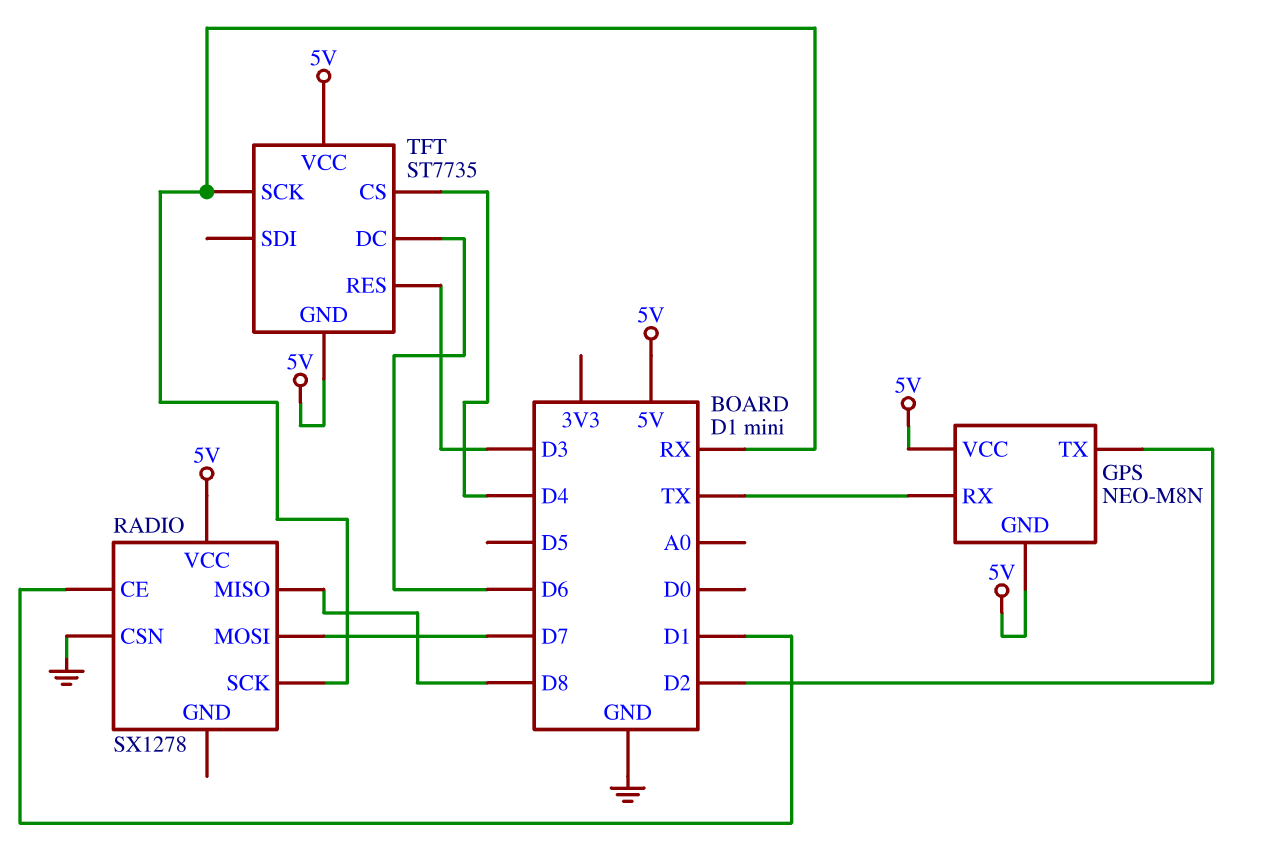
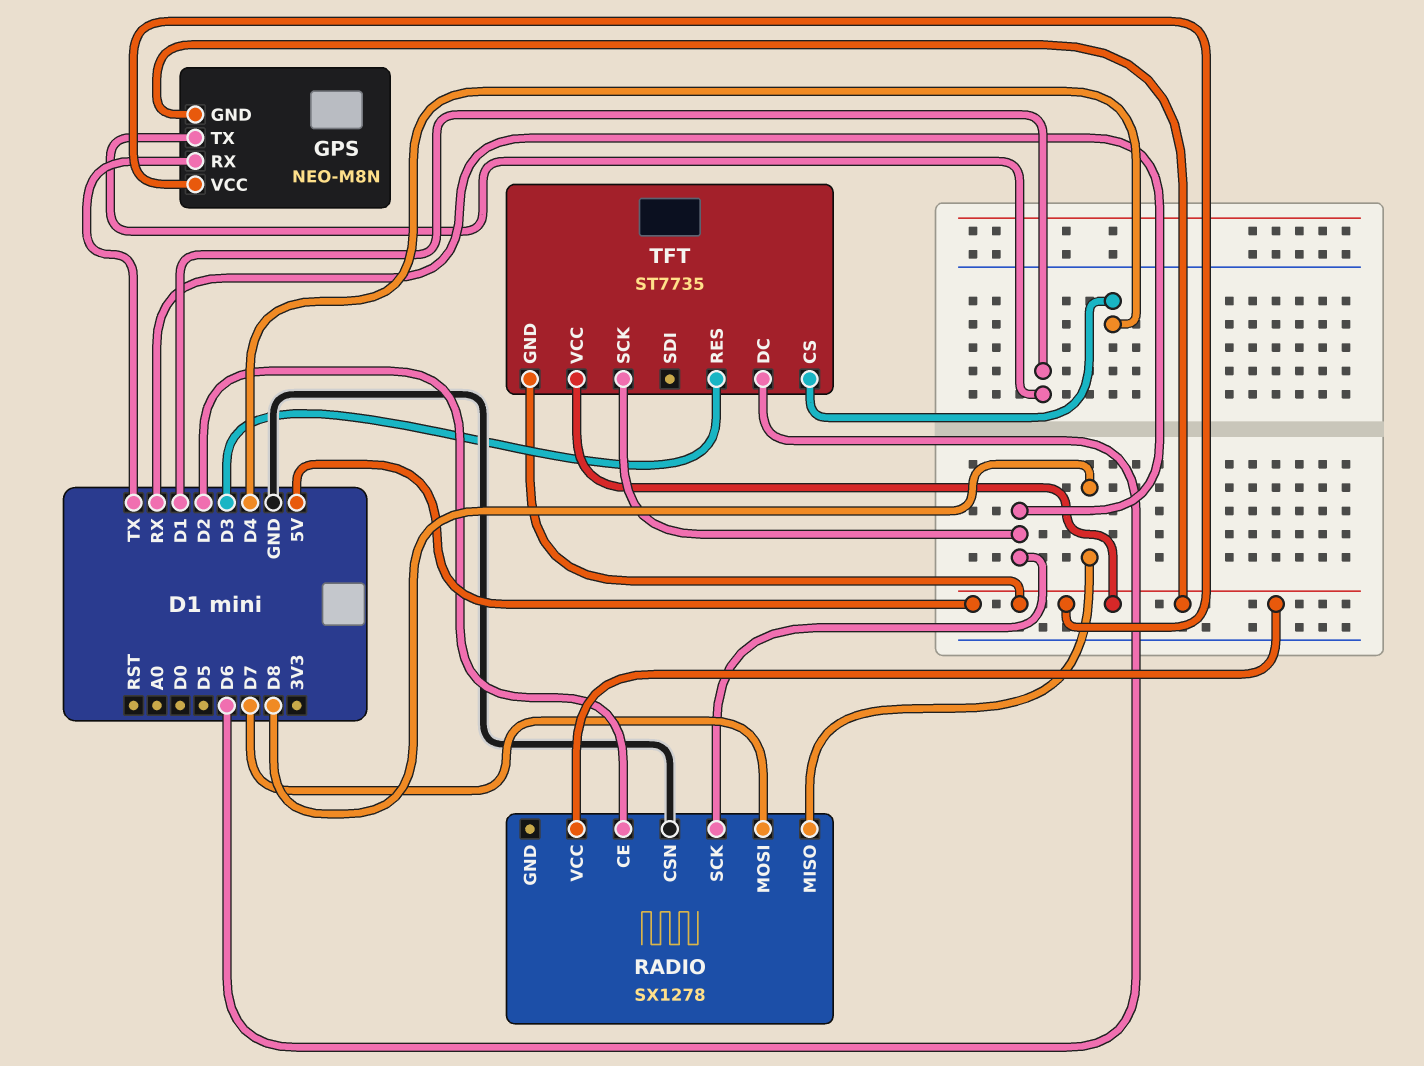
GPS pin TX: D2 -> D1
RADIO pin CE: D1 -> D2

